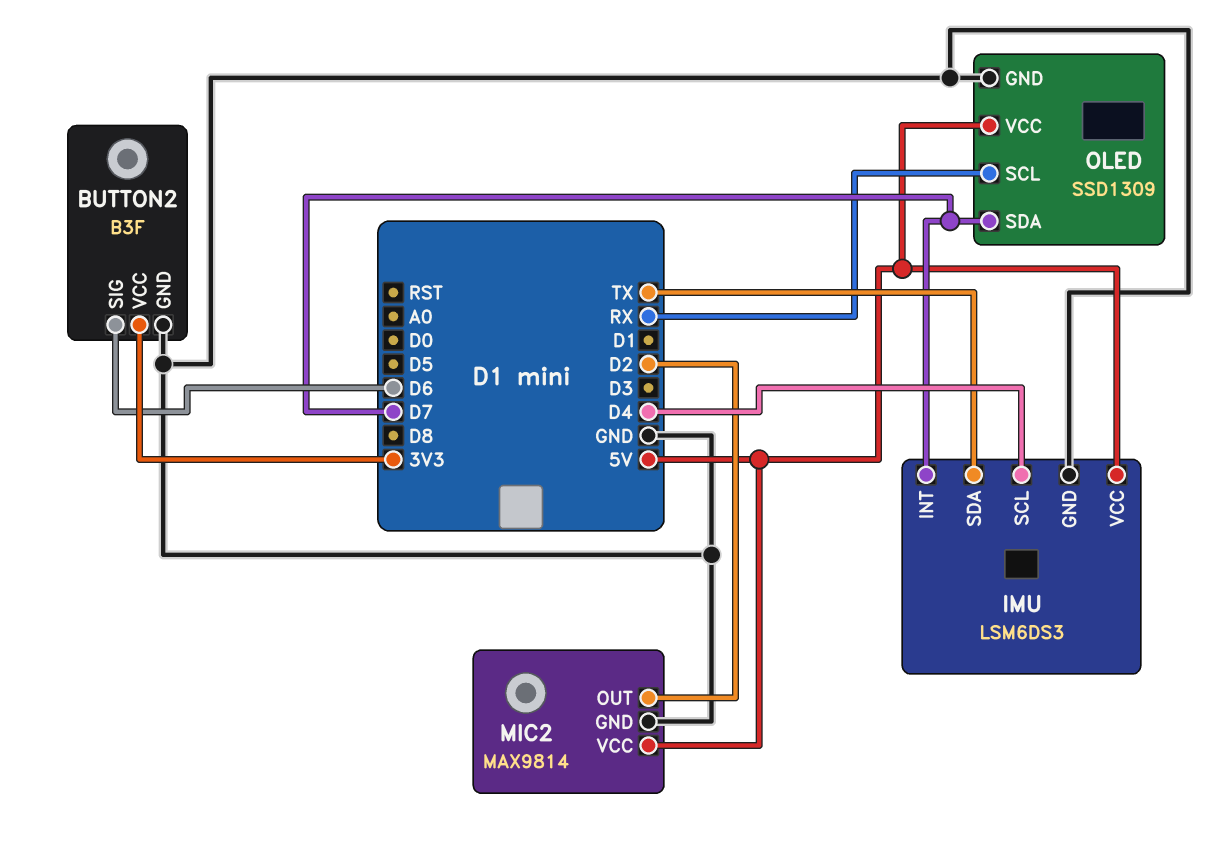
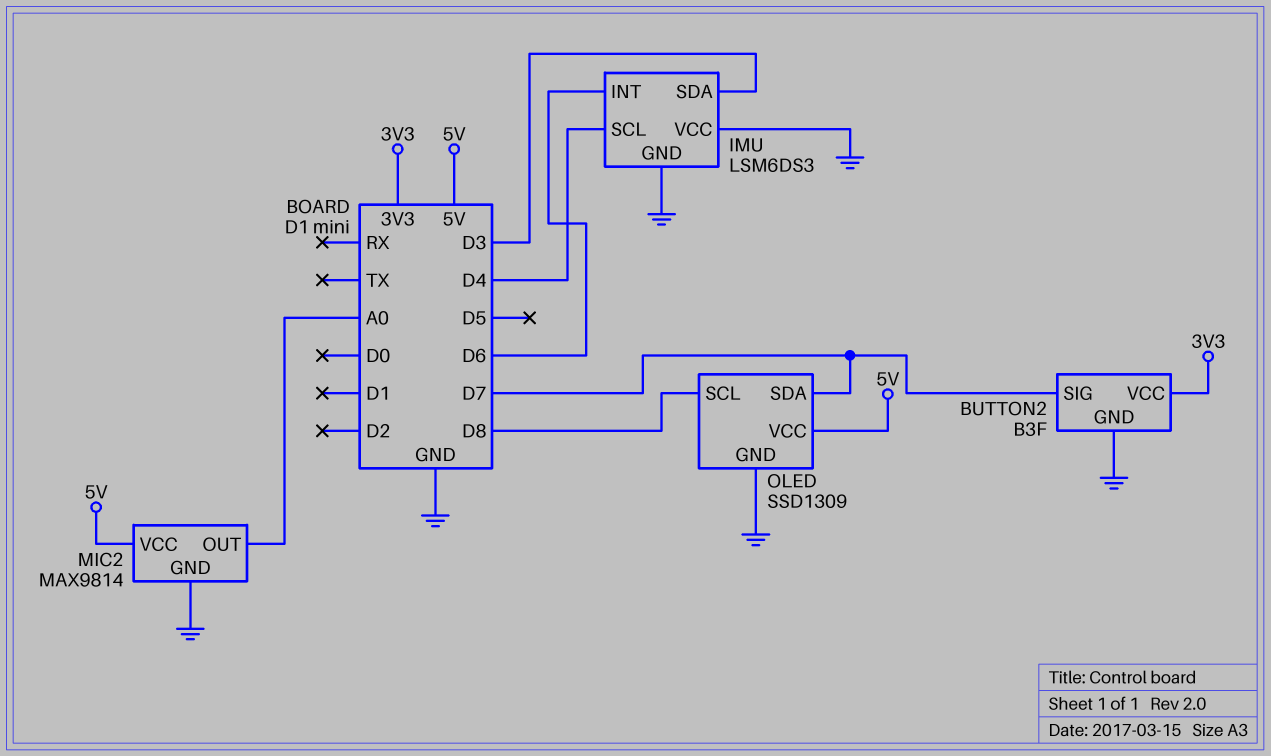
BUTTON2 pin SIG: D6 -> D7
IMU pin INT: D7 -> D6
IMU pin SDA: TX -> D3
IMU pin VCC: 5V -> GND
MIC2 pin OUT: D2 -> A0
OLED pin SCL: RX -> D8

